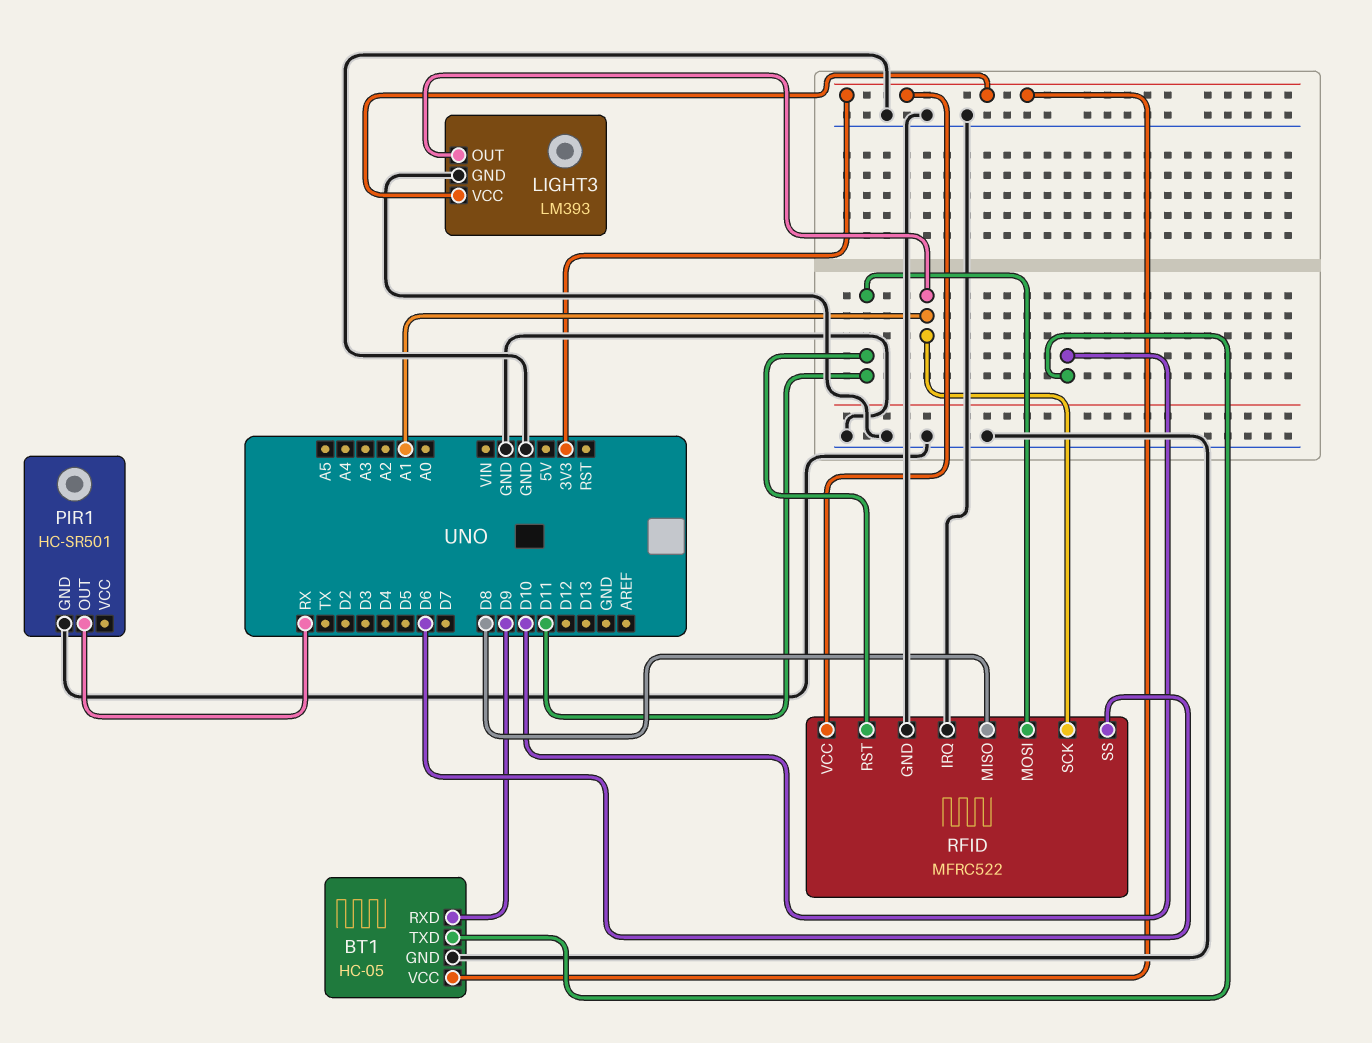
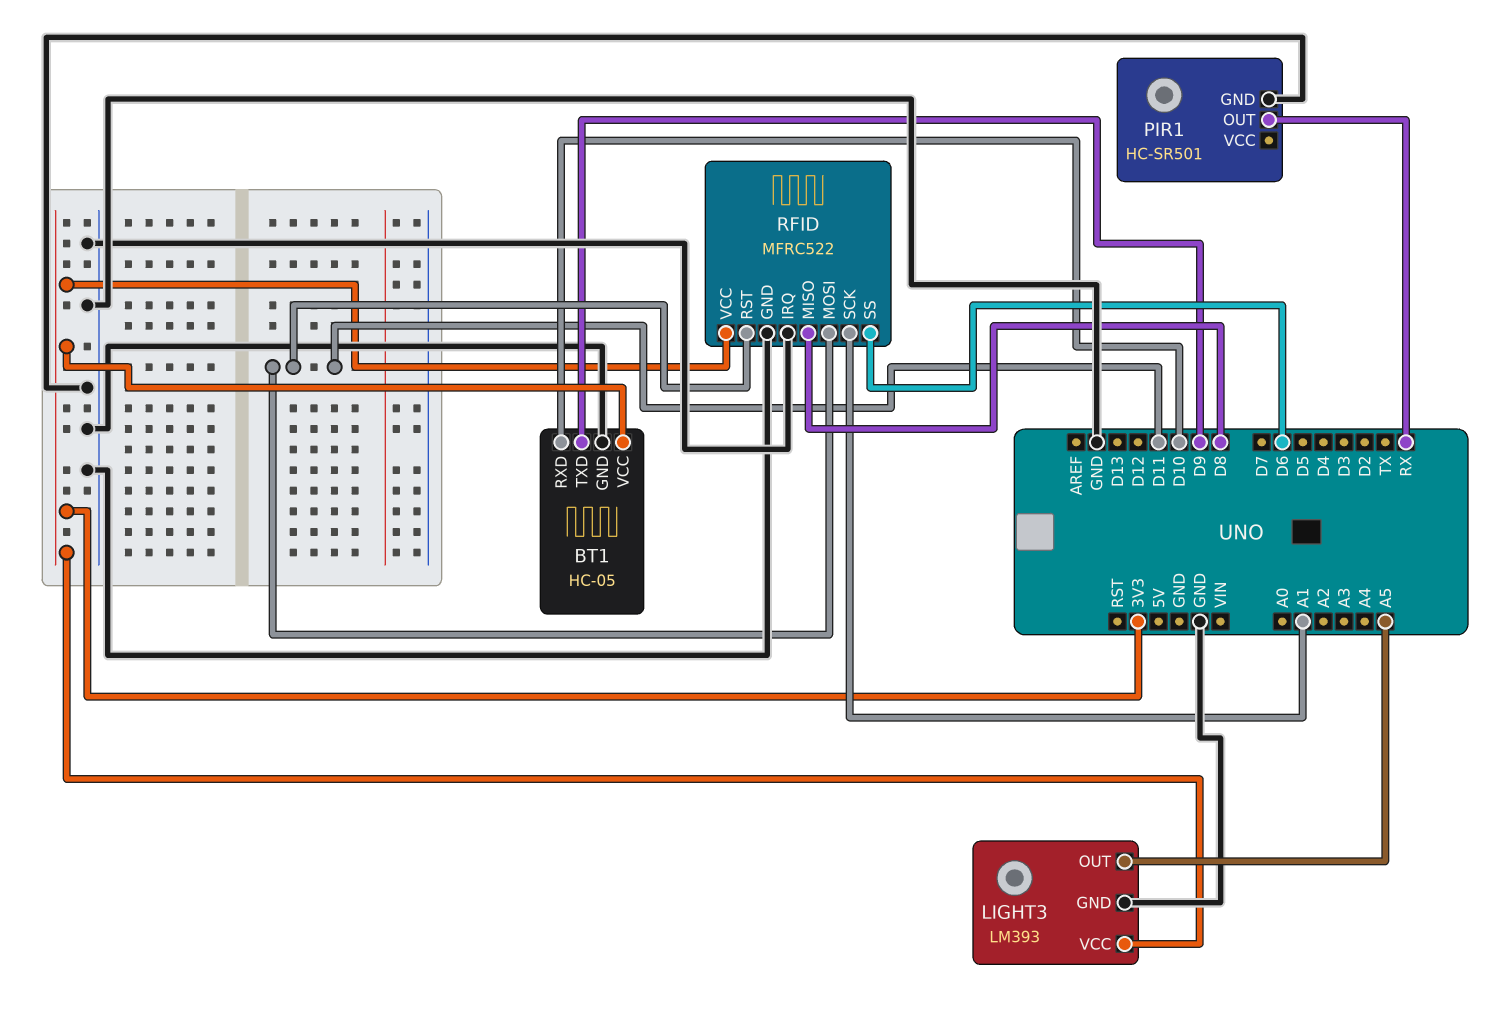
BT1 pin RXD: D9 -> D10
BT1 pin TXD: D10 -> D9
LIGHT3 pin OUT: A1 -> A5

